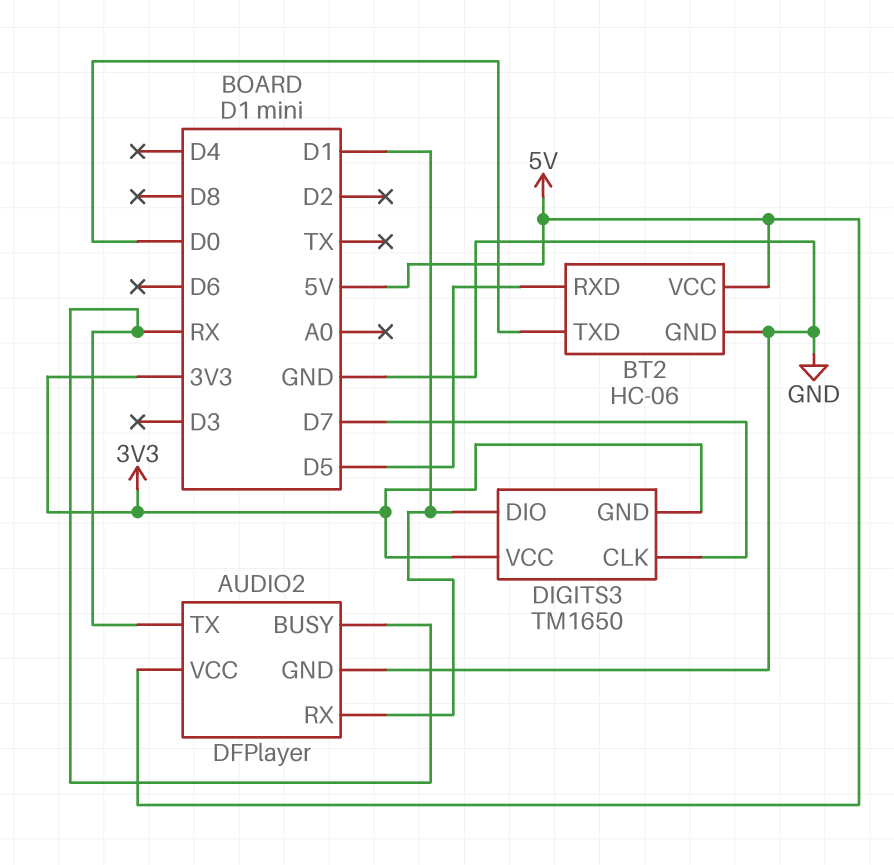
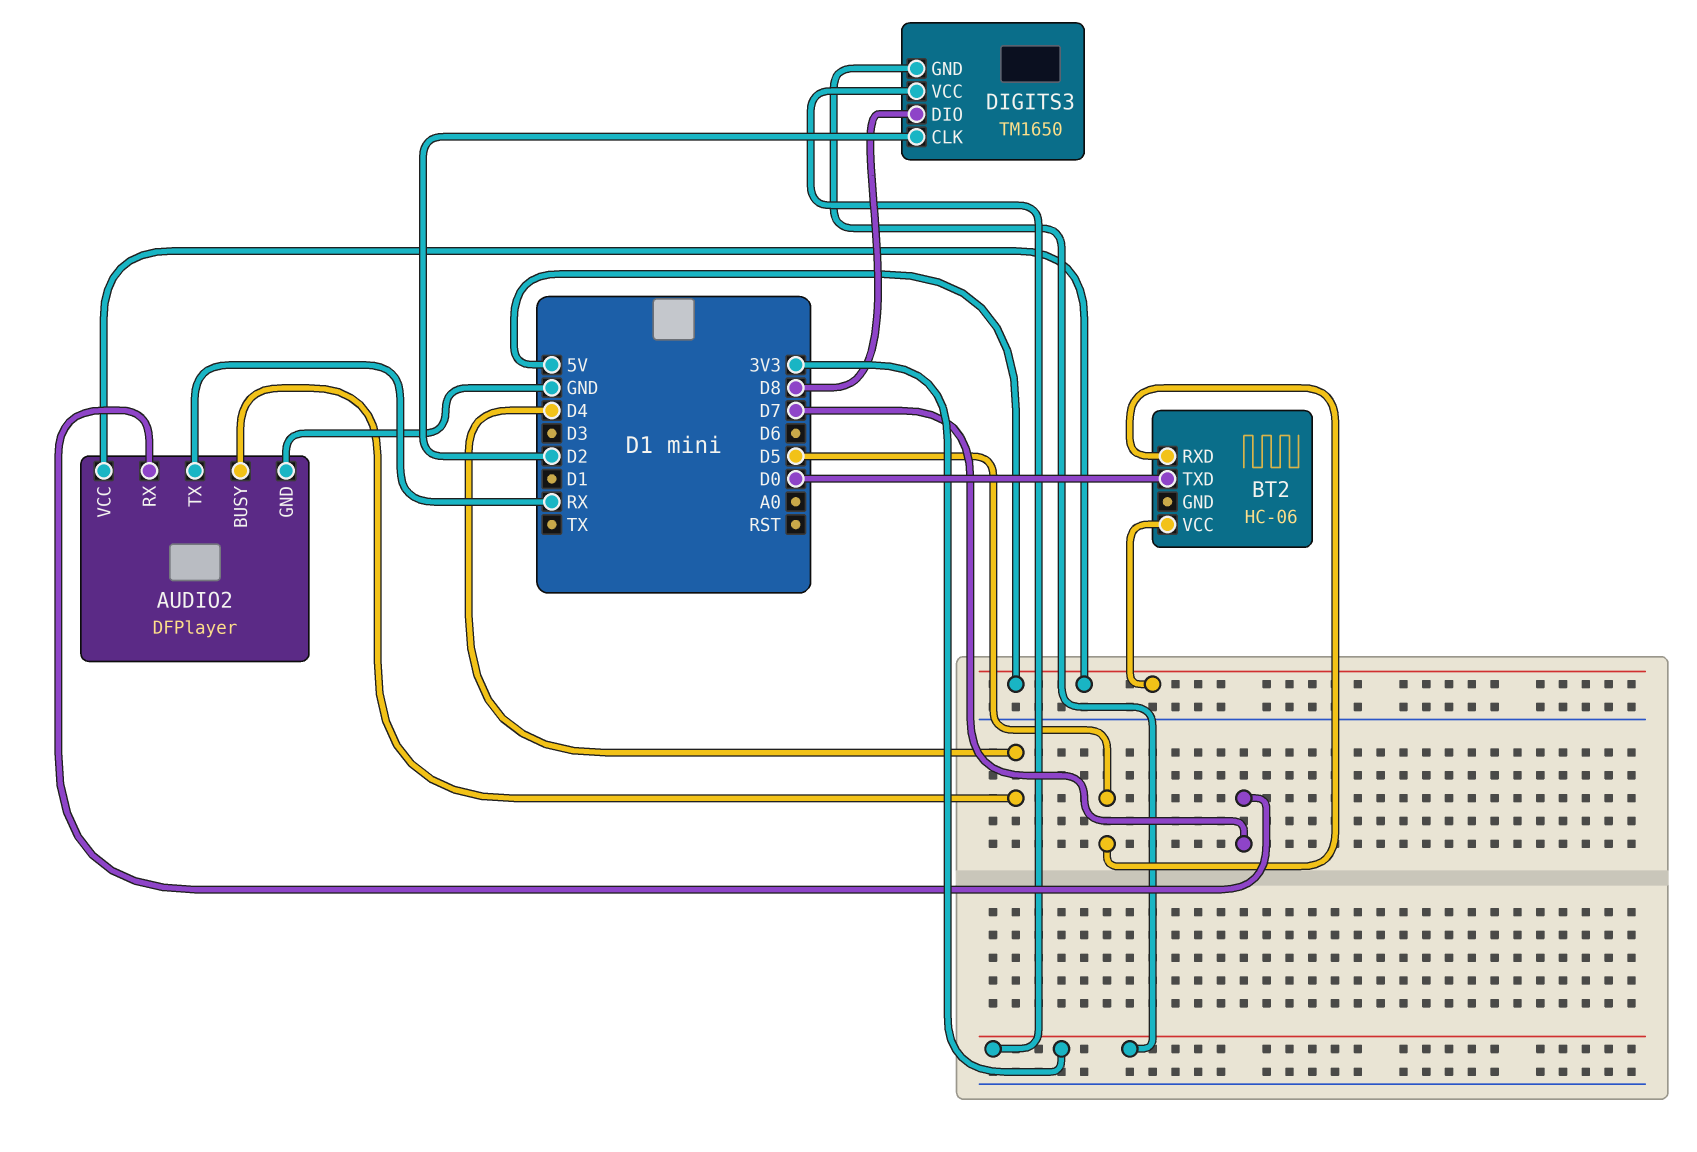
AUDIO2 pin BUSY: RX -> D4
AUDIO2 pin RX: D1 -> D7
BT2 pin GND: GND -> none
DIGITS3 pin CLK: D7 -> D2
DIGITS3 pin DIO: D1 -> D8

